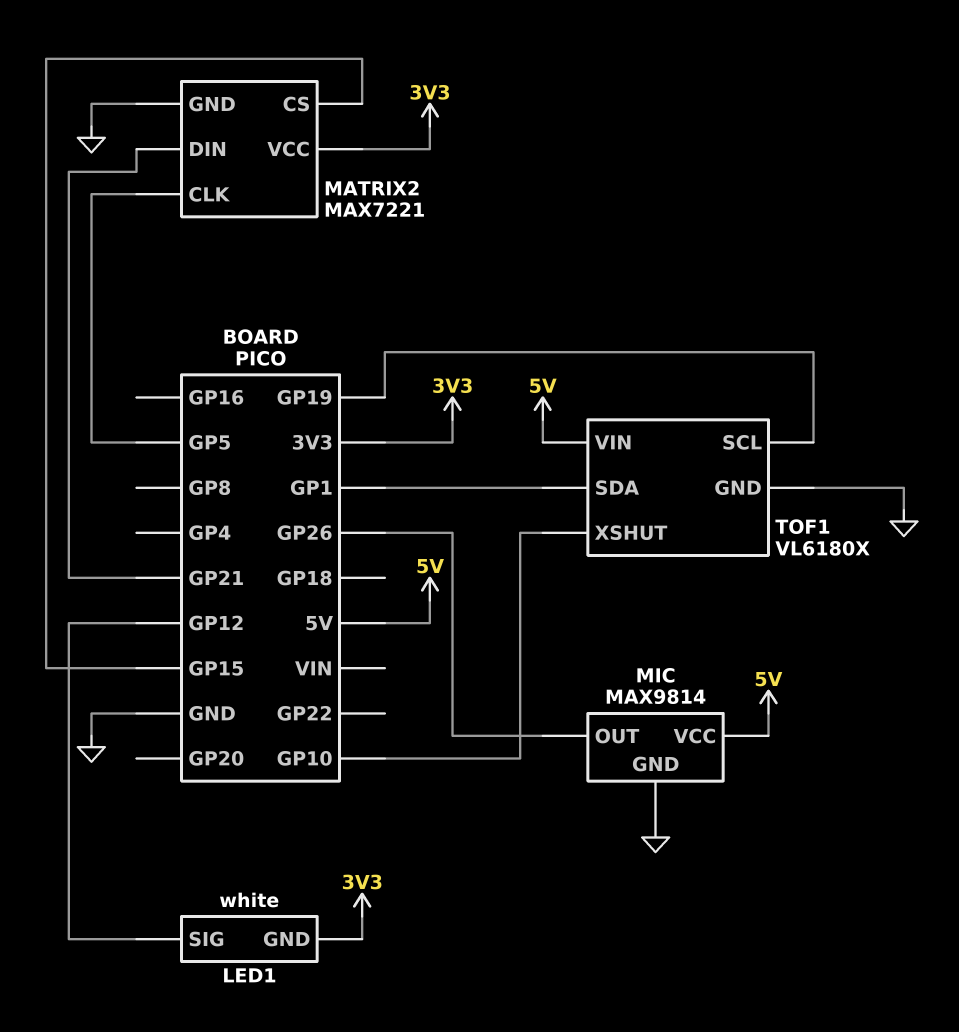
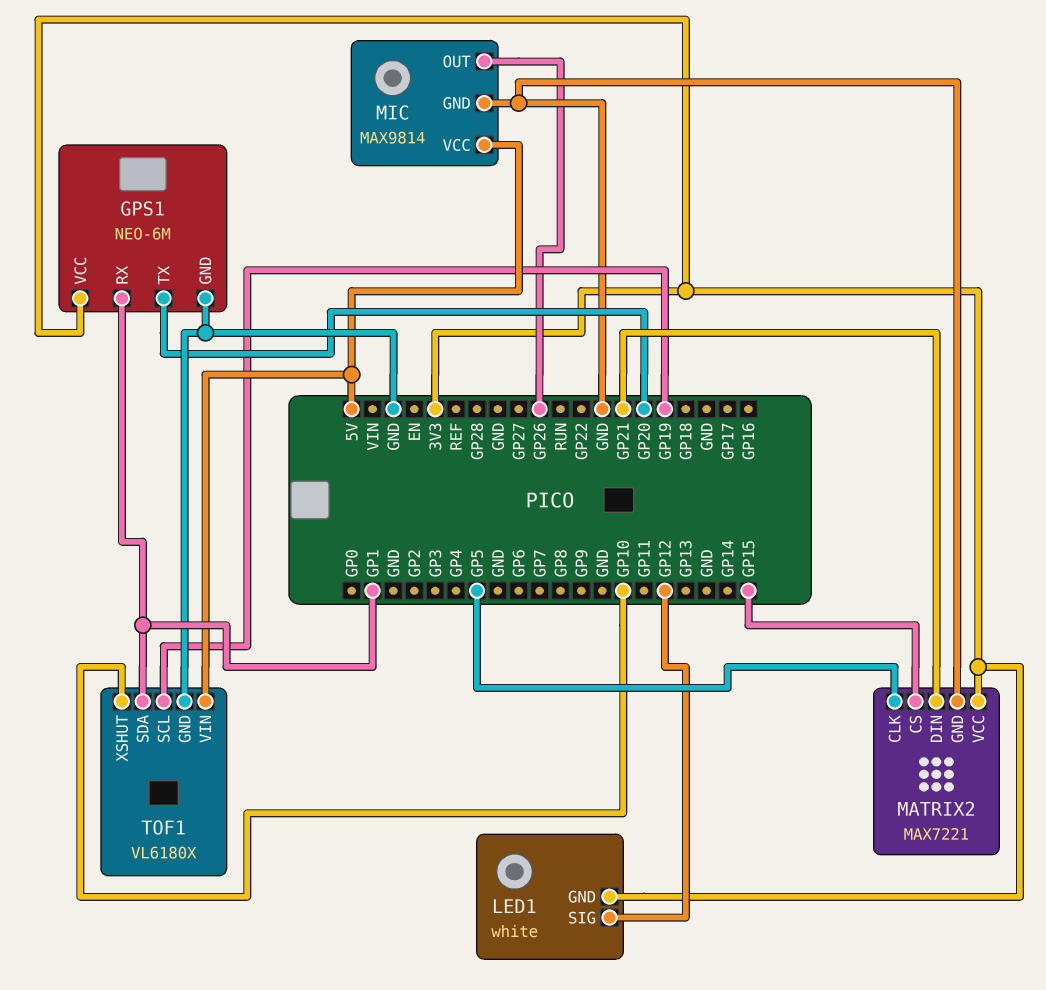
GPS1: none -> NEO-6M
GPS1 pin GND: none -> GND
GPS1 pin RX: none -> GP1
GPS1 pin TX: none -> GP20
GPS1 pin VCC: none -> 3V3

